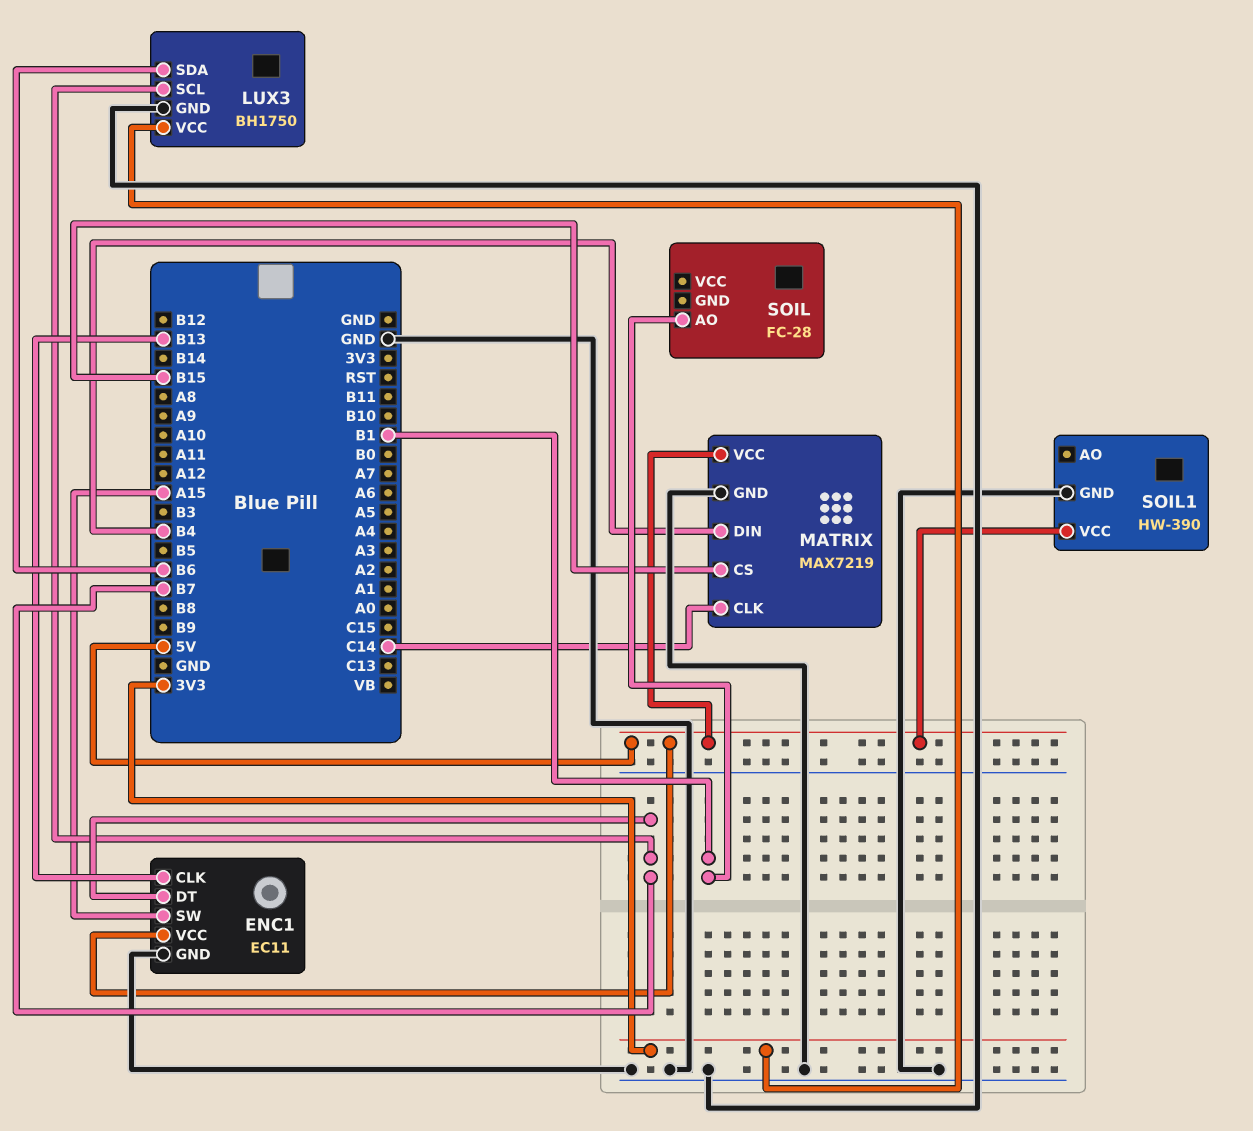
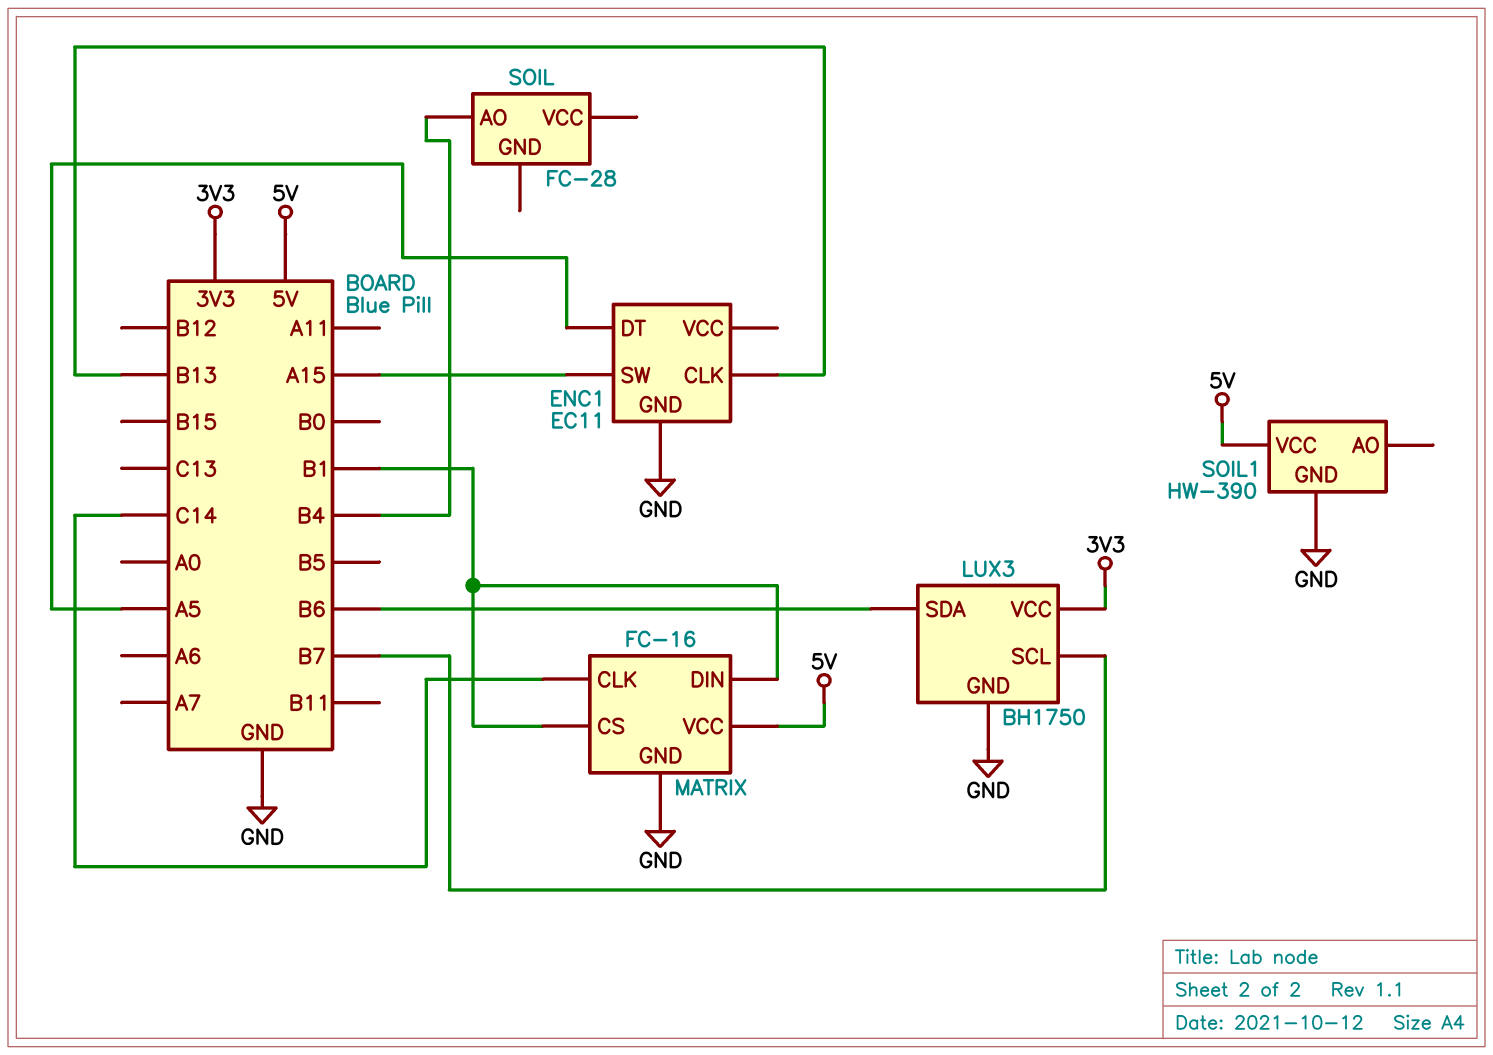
ENC1 pin DT: B7 -> A5
ENC1 pin VCC: 5V -> none
MATRIX: MAX7219 -> FC-16
MATRIX pin CS: B15 -> B1
MATRIX pin DIN: B4 -> B1
SOIL pin AO: B1 -> B4

